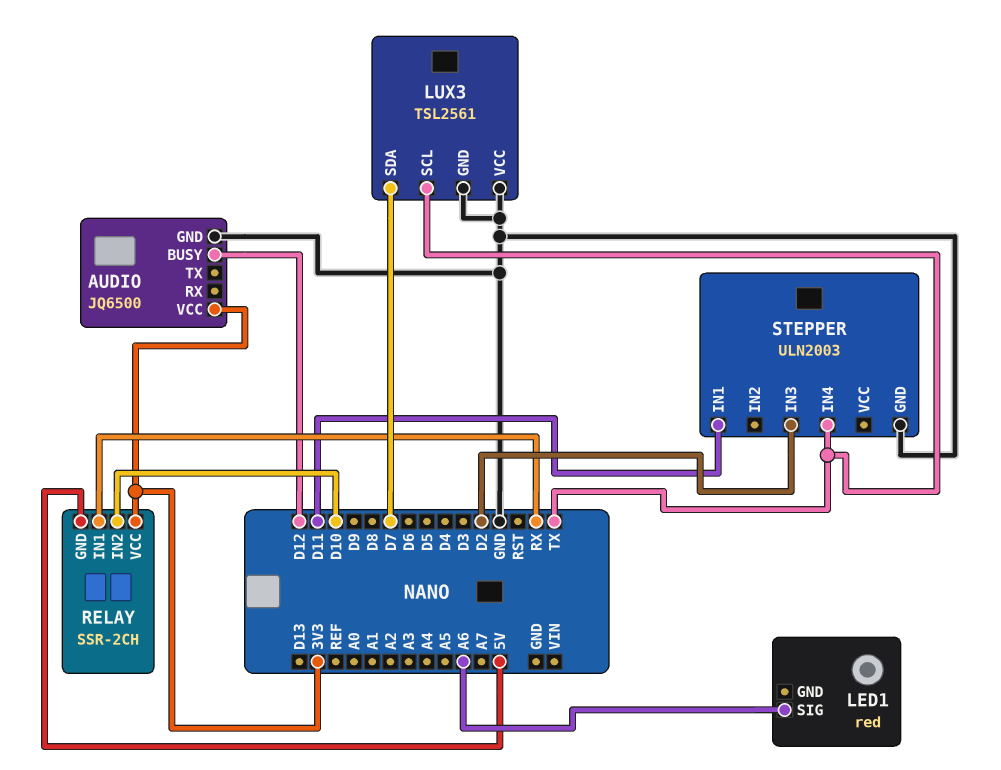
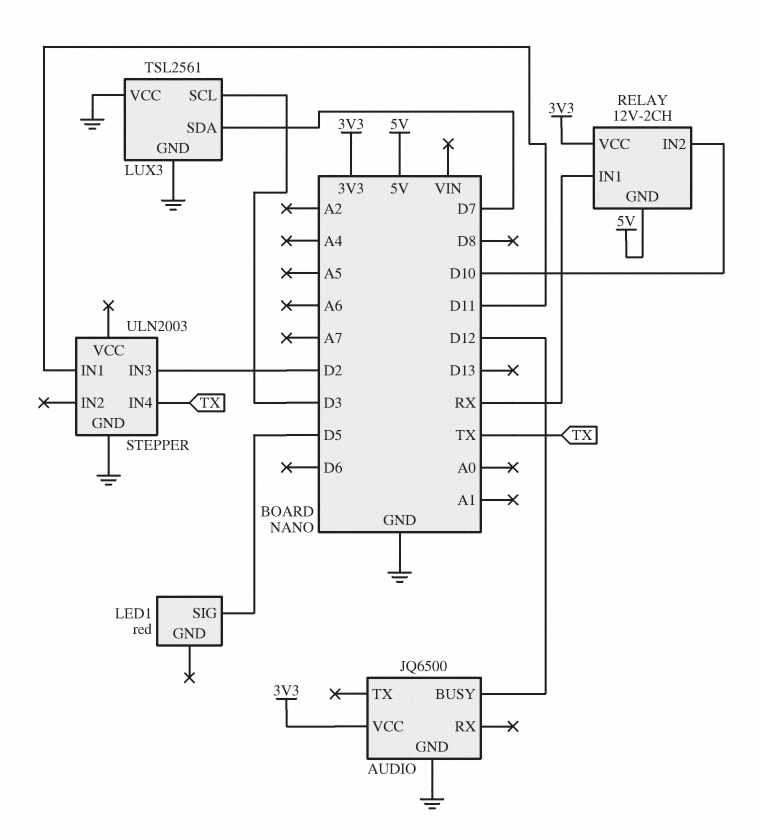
LED1 pin SIG: A6 -> D5
LUX3 pin SCL: TX -> D3
RELAY: SSR-2CH -> 12V-2CH

